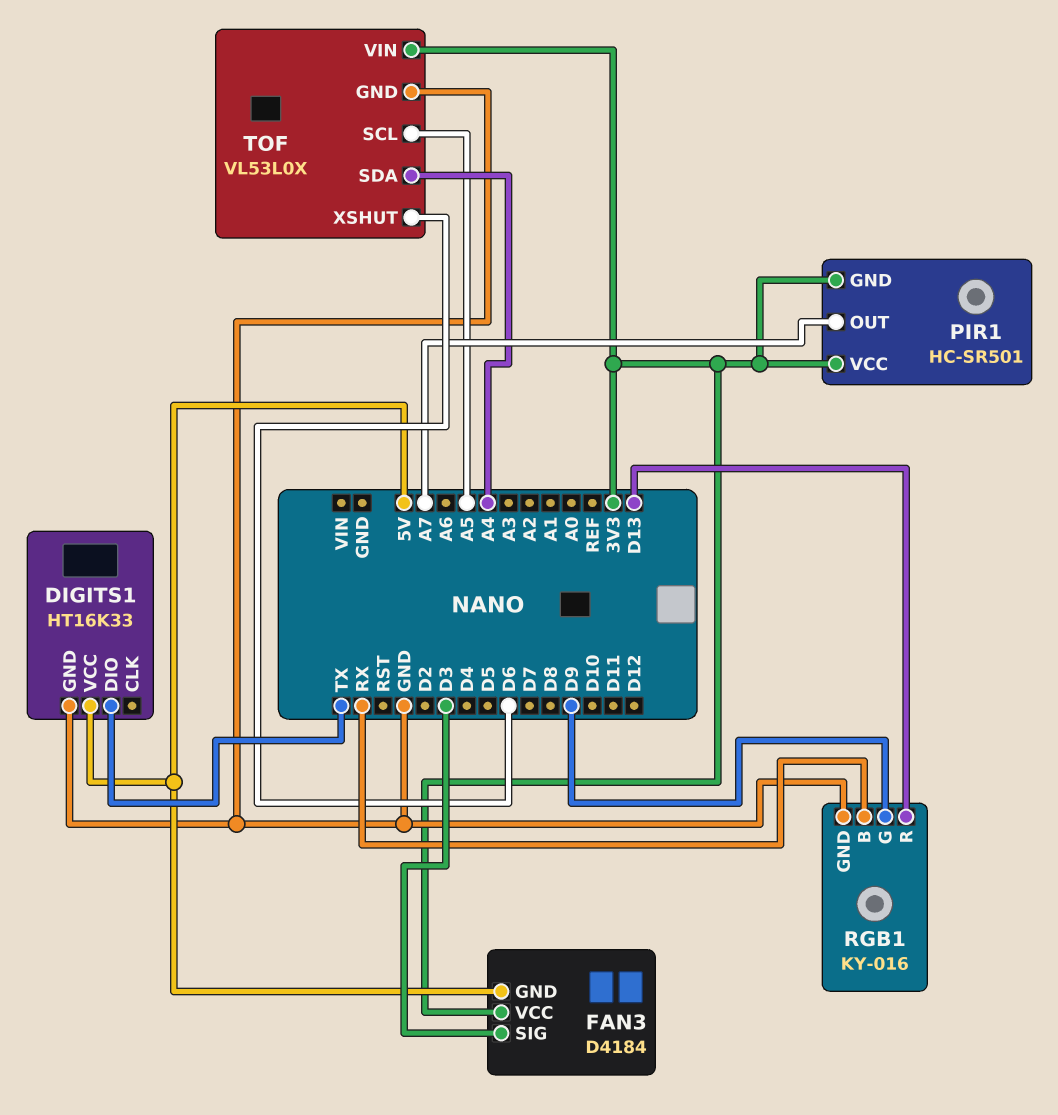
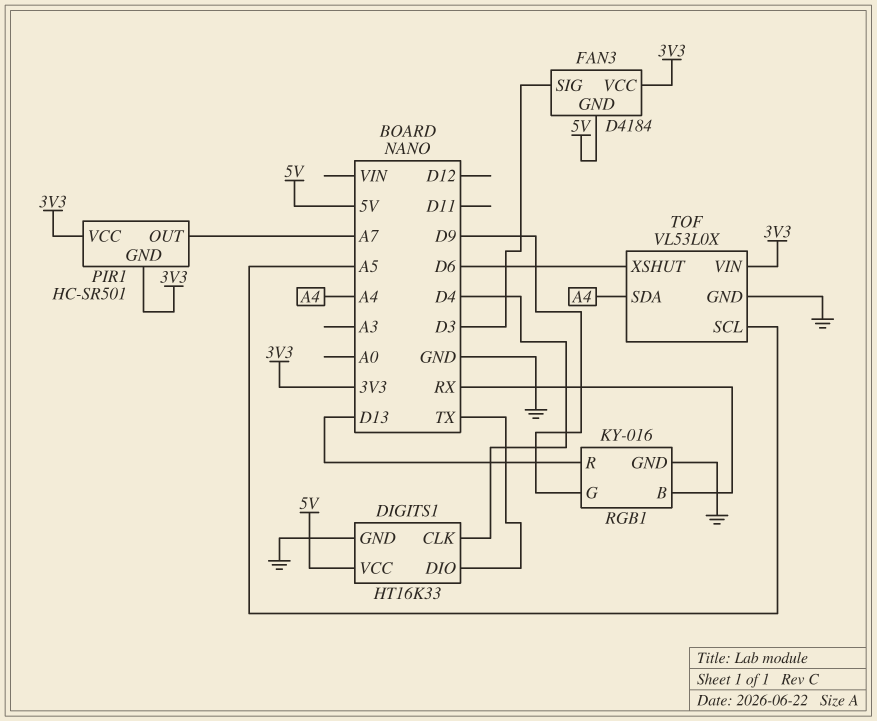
DIGITS1 pin CLK: none -> D4

